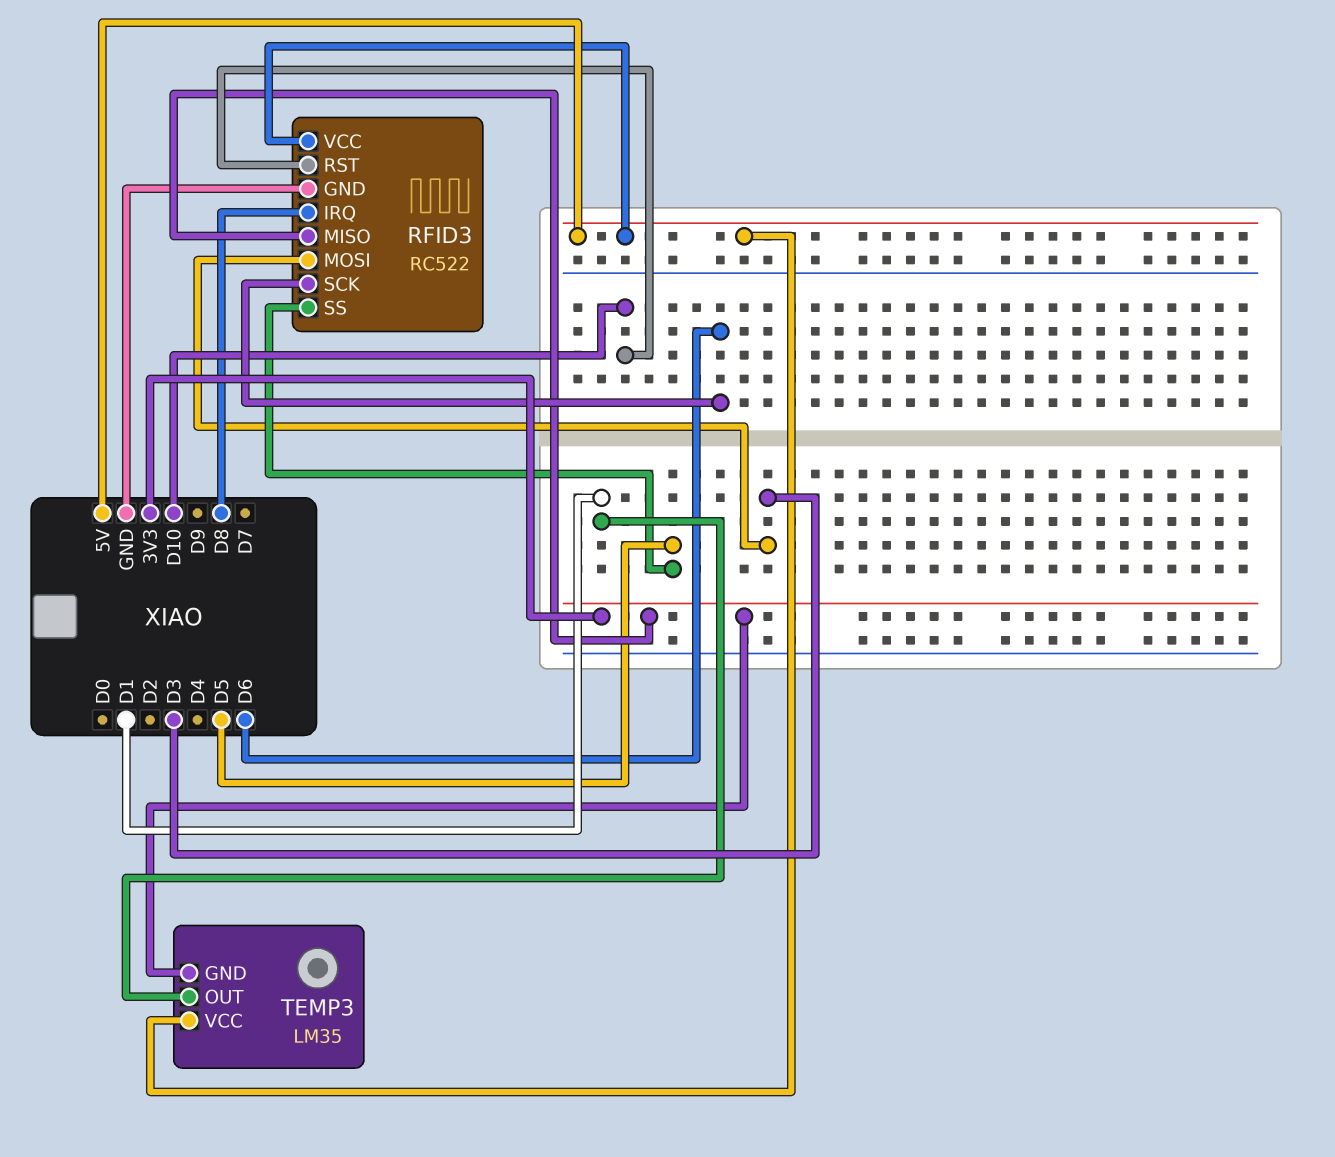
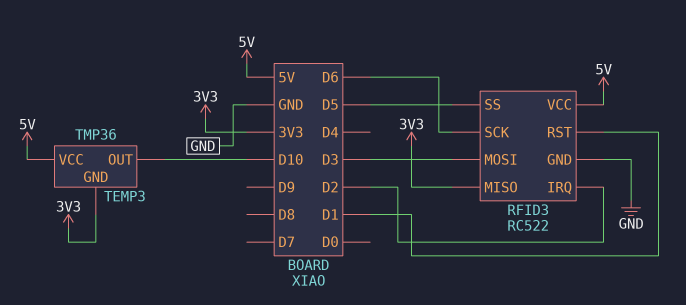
RFID3 pin IRQ: D8 -> D2
RFID3 pin RST: D10 -> D1
TEMP3: LM35 -> TMP36
TEMP3 pin OUT: D1 -> D10

